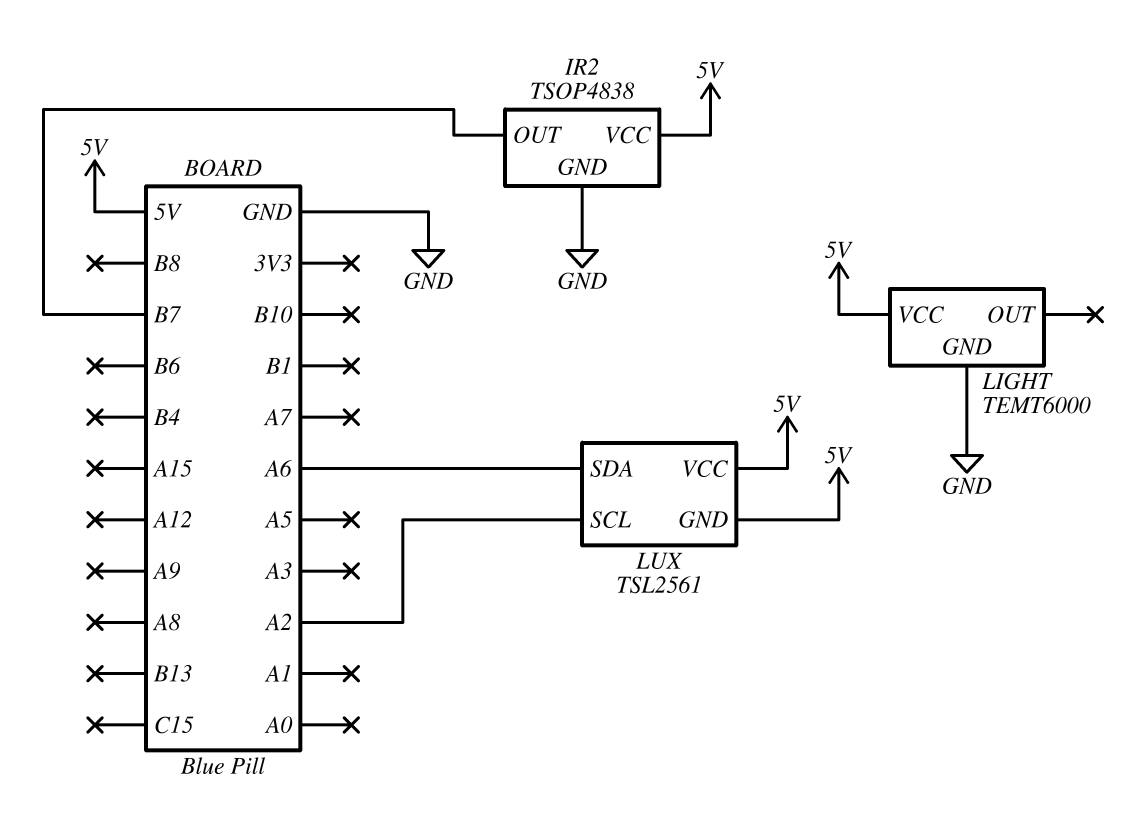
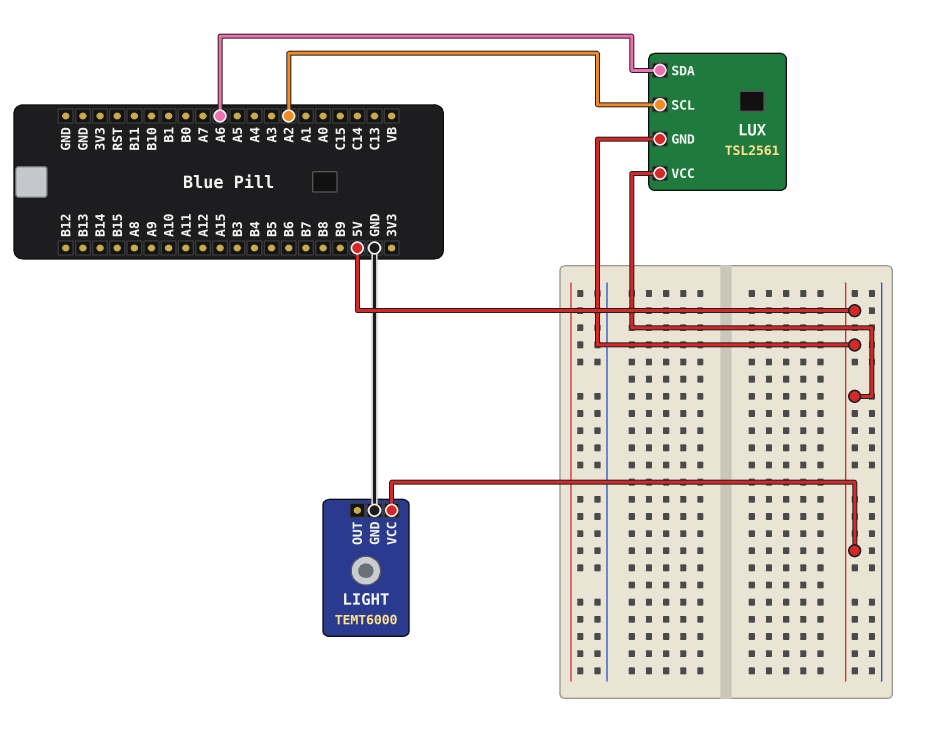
IR2: TSOP4838 -> none
IR2 pin GND: GND -> none
IR2 pin OUT: B7 -> none
IR2 pin VCC: 5V -> none

